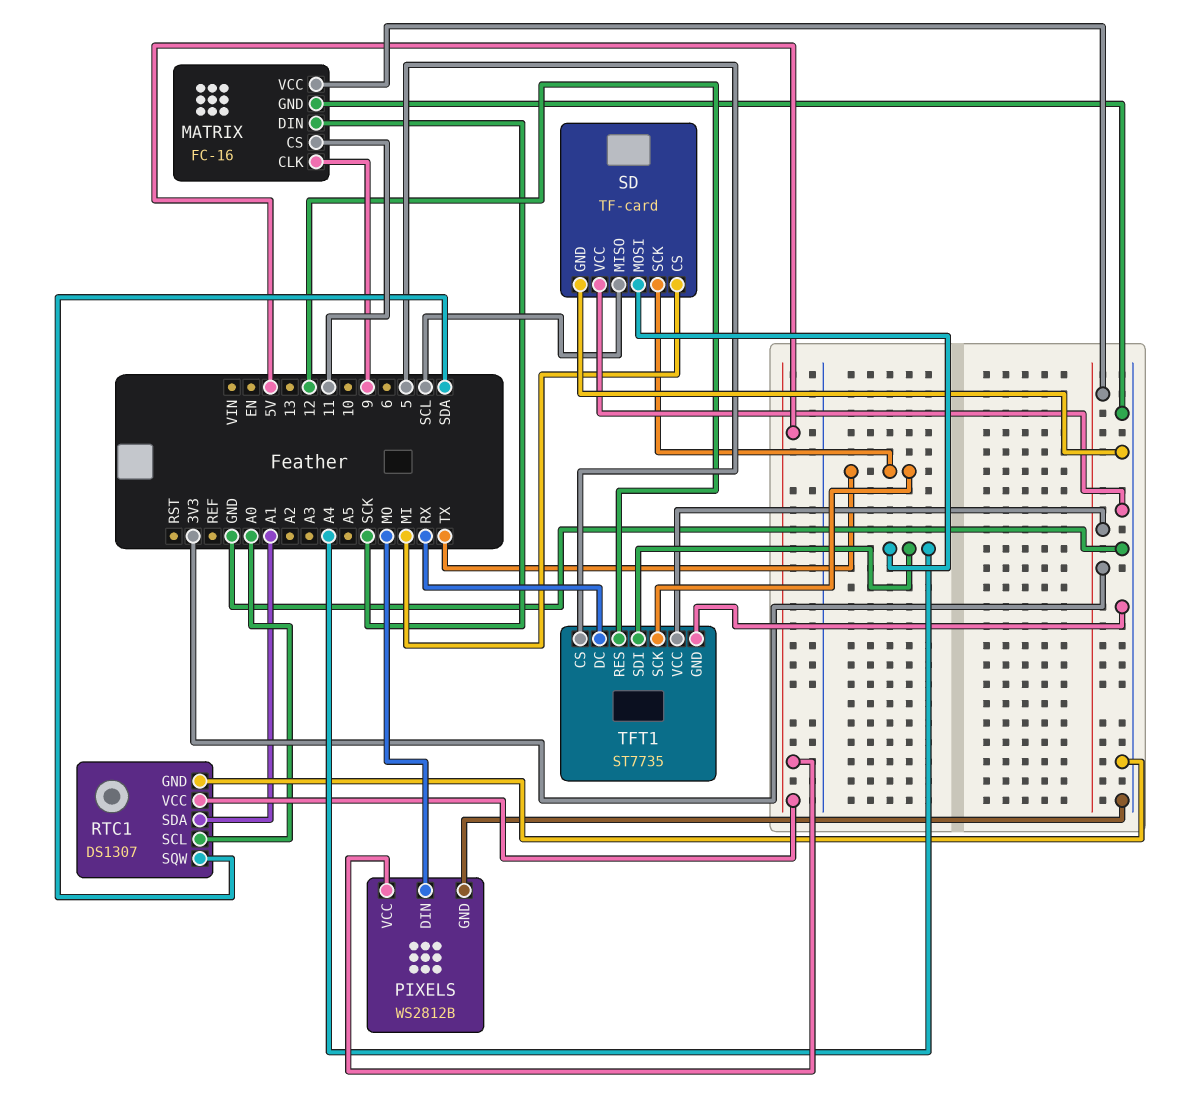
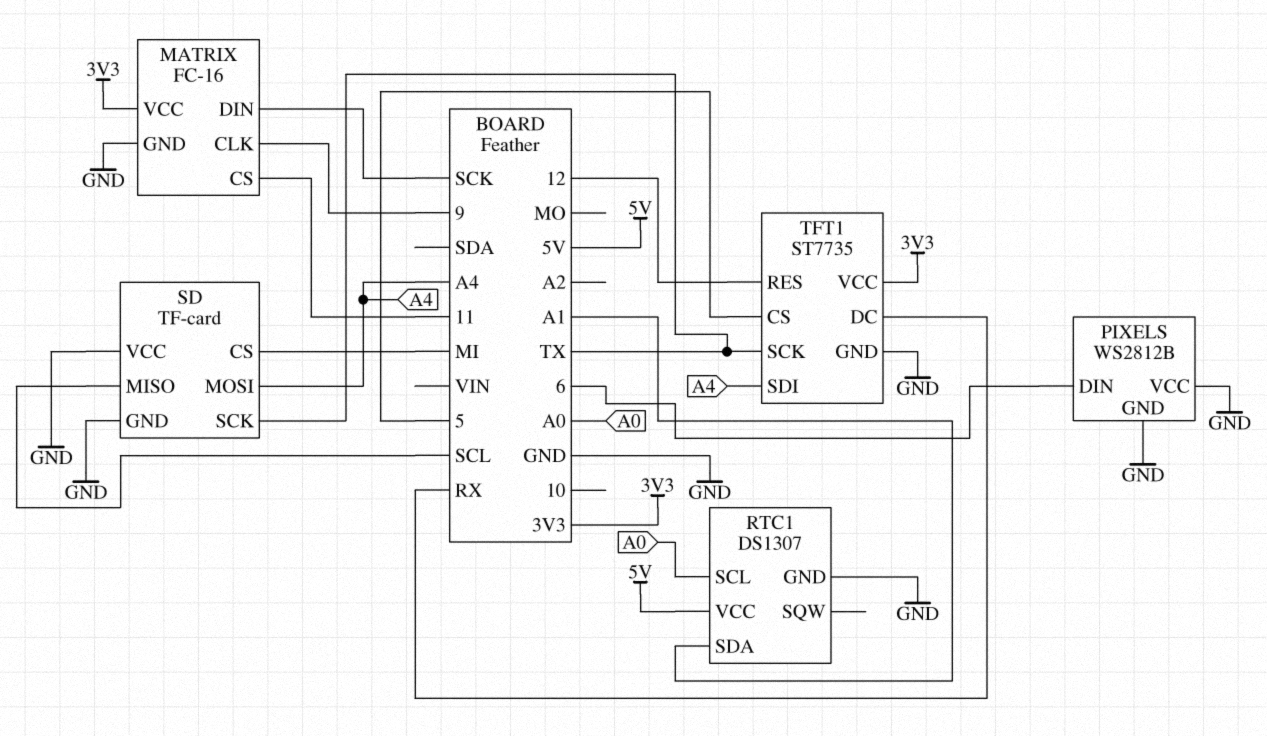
PIXELS pin DIN: MO -> 6
PIXELS pin VCC: 5V -> GND
RTC1 pin SQW: SDA -> none

